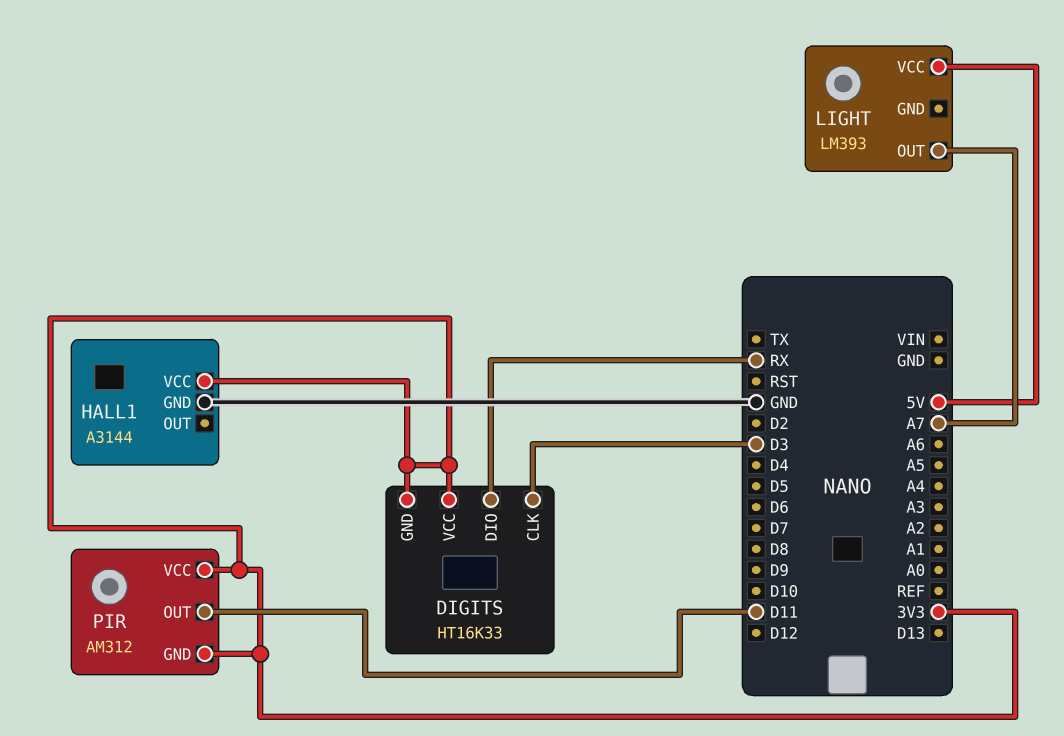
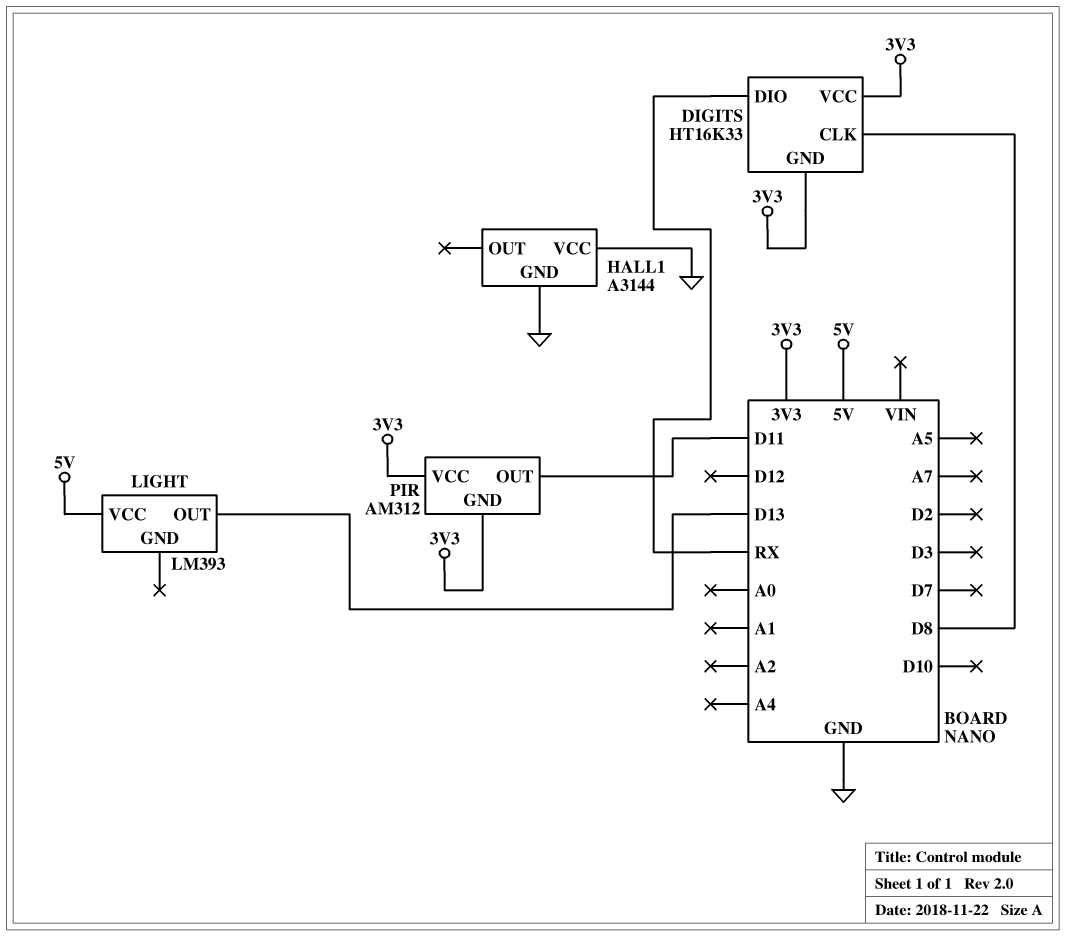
DIGITS pin CLK: D3 -> D8
HALL1 pin VCC: 3V3 -> GND
LIGHT pin OUT: A7 -> D13

